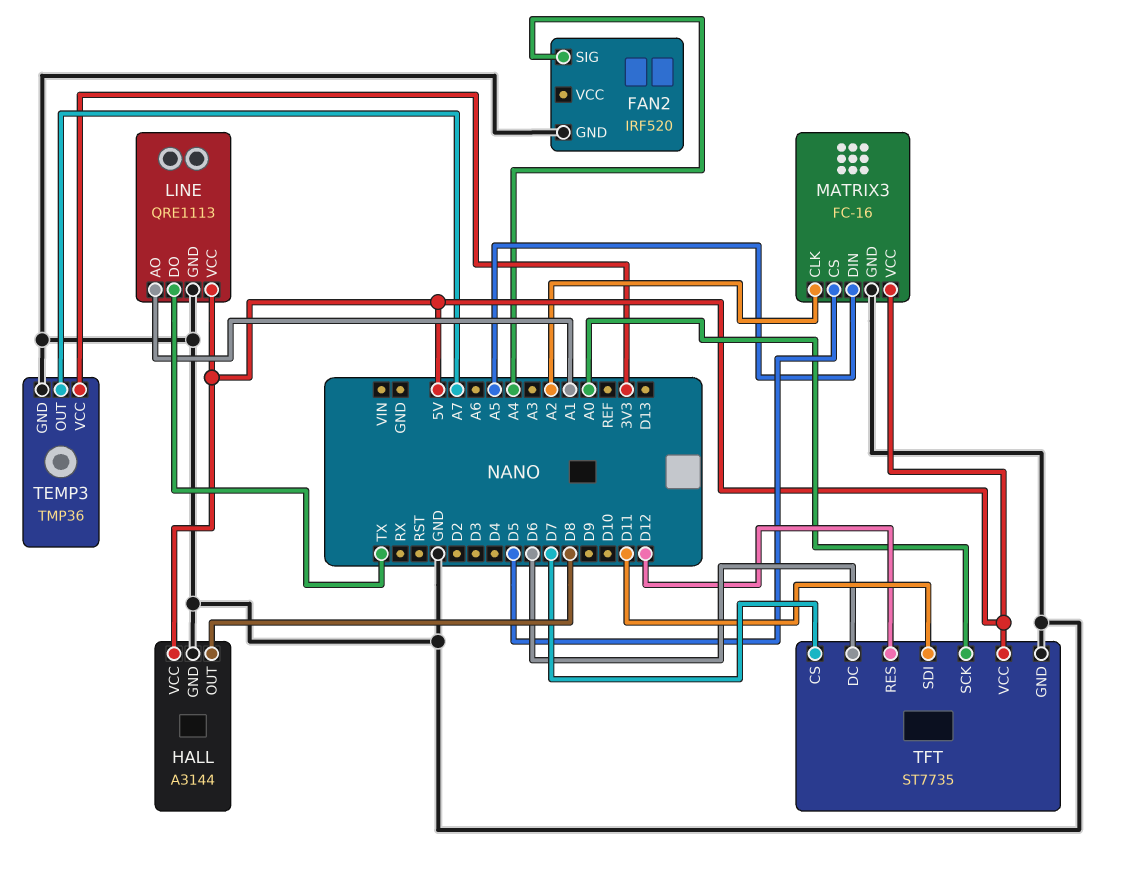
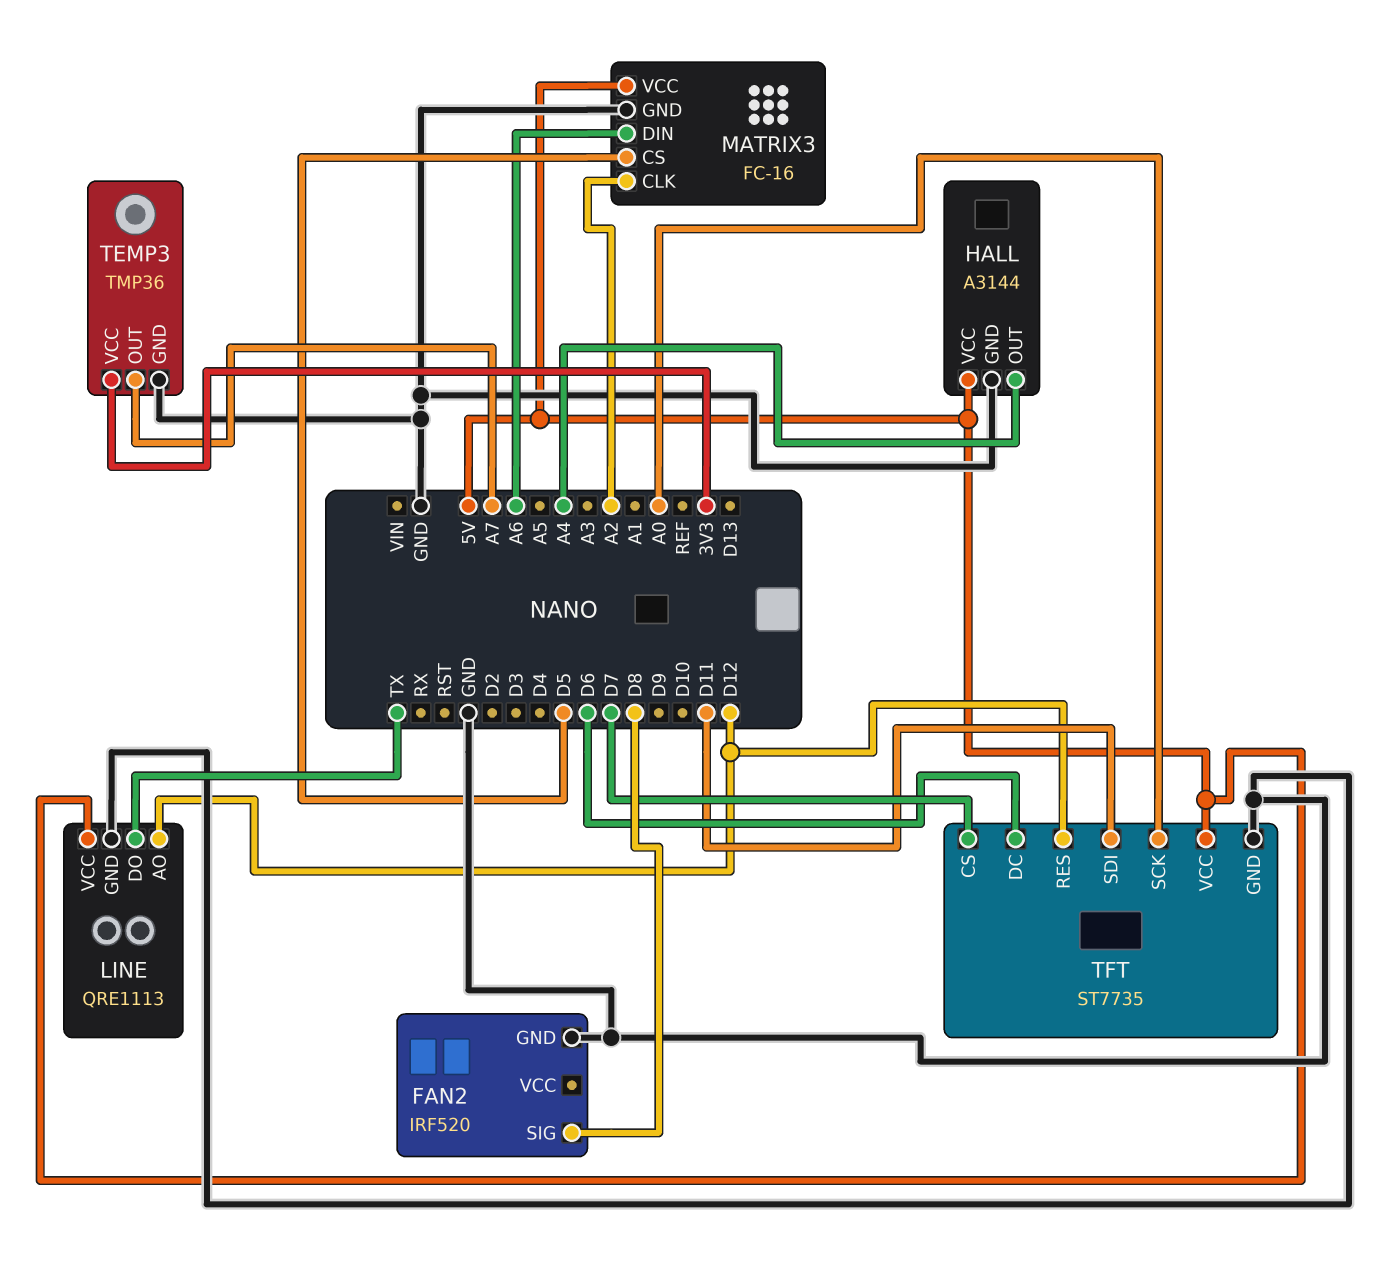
FAN2 pin SIG: A4 -> D8
HALL pin OUT: D8 -> A4
LINE pin AO: A1 -> D12
MATRIX3 pin DIN: A5 -> A6

